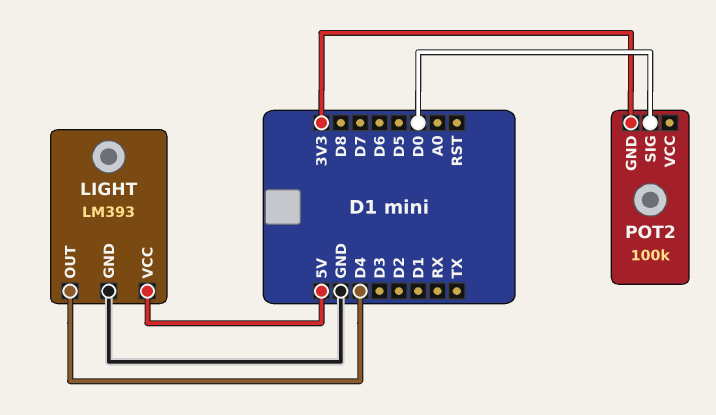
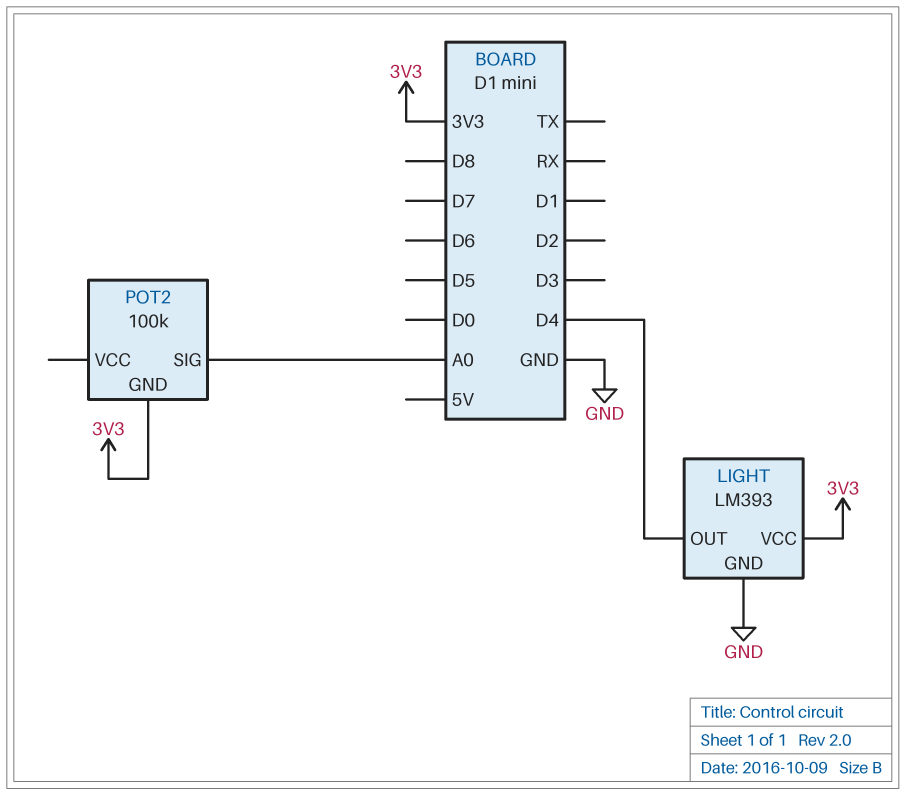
LIGHT pin VCC: 5V -> 3V3
POT2 pin SIG: D0 -> A0

